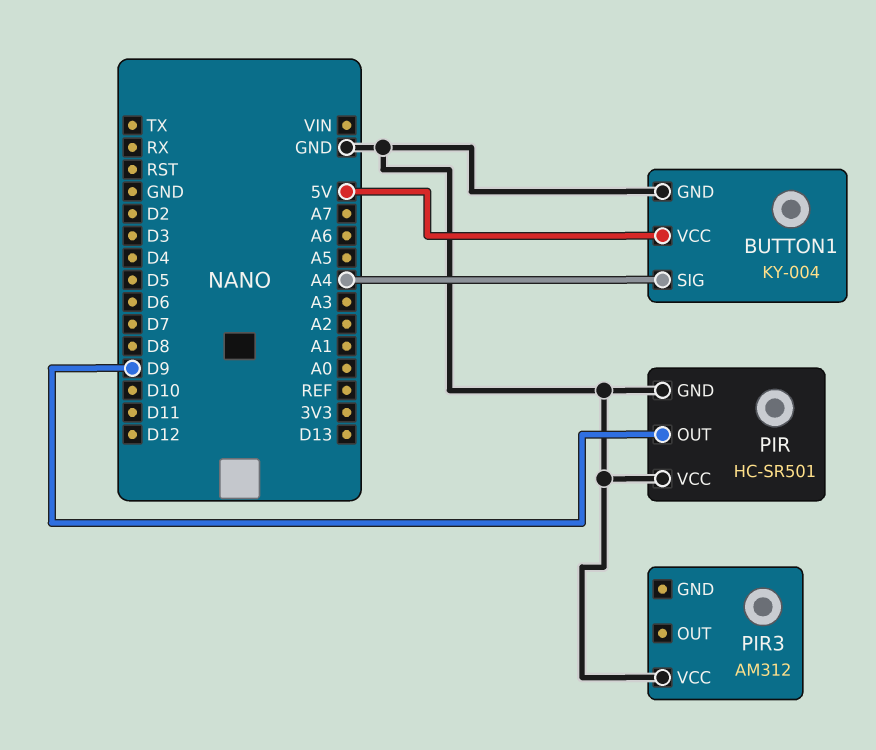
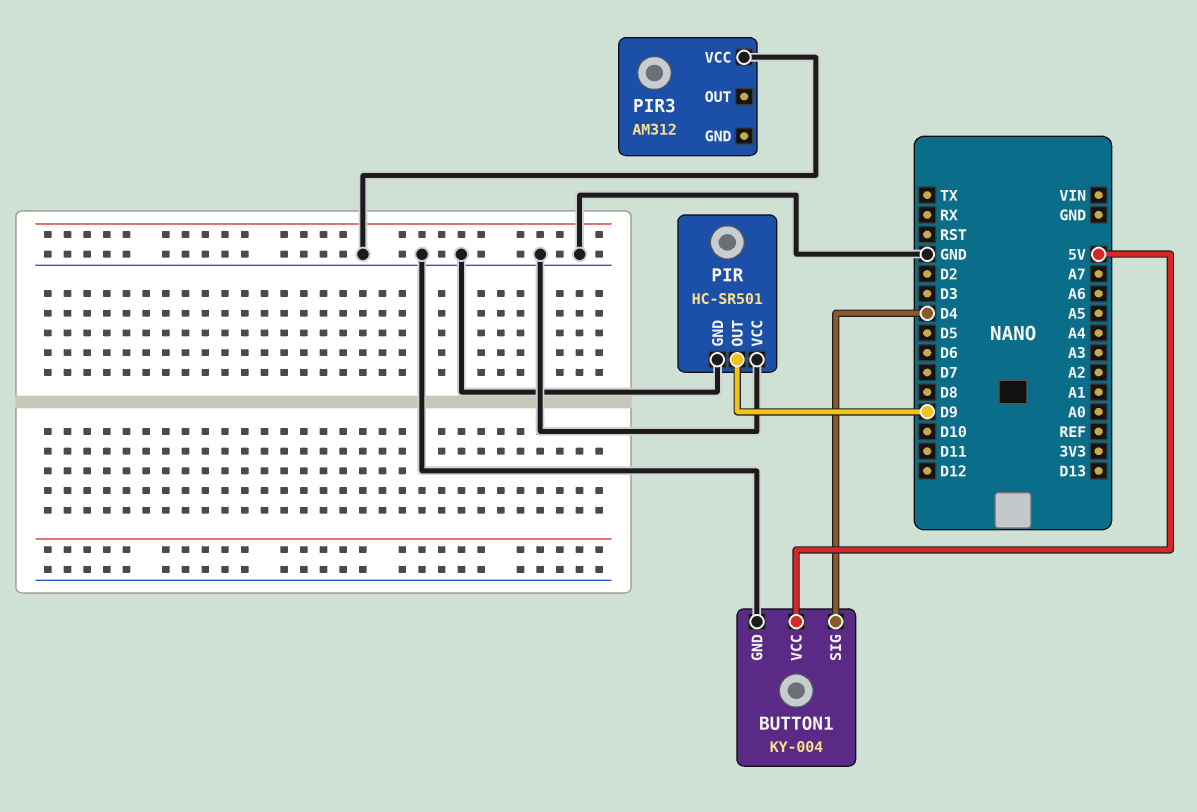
BUTTON1 pin SIG: A4 -> D4

